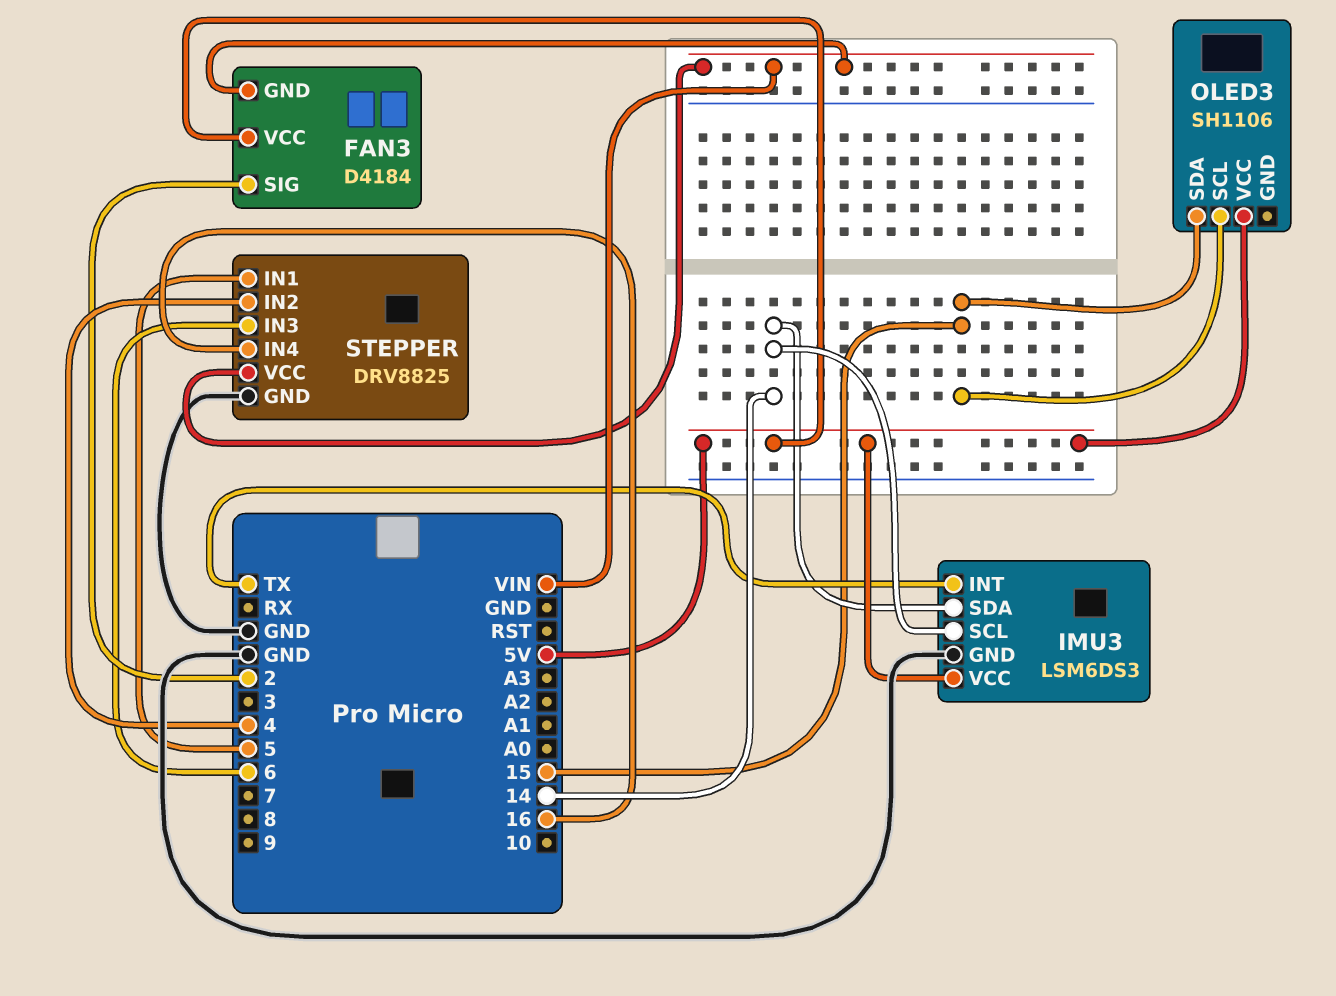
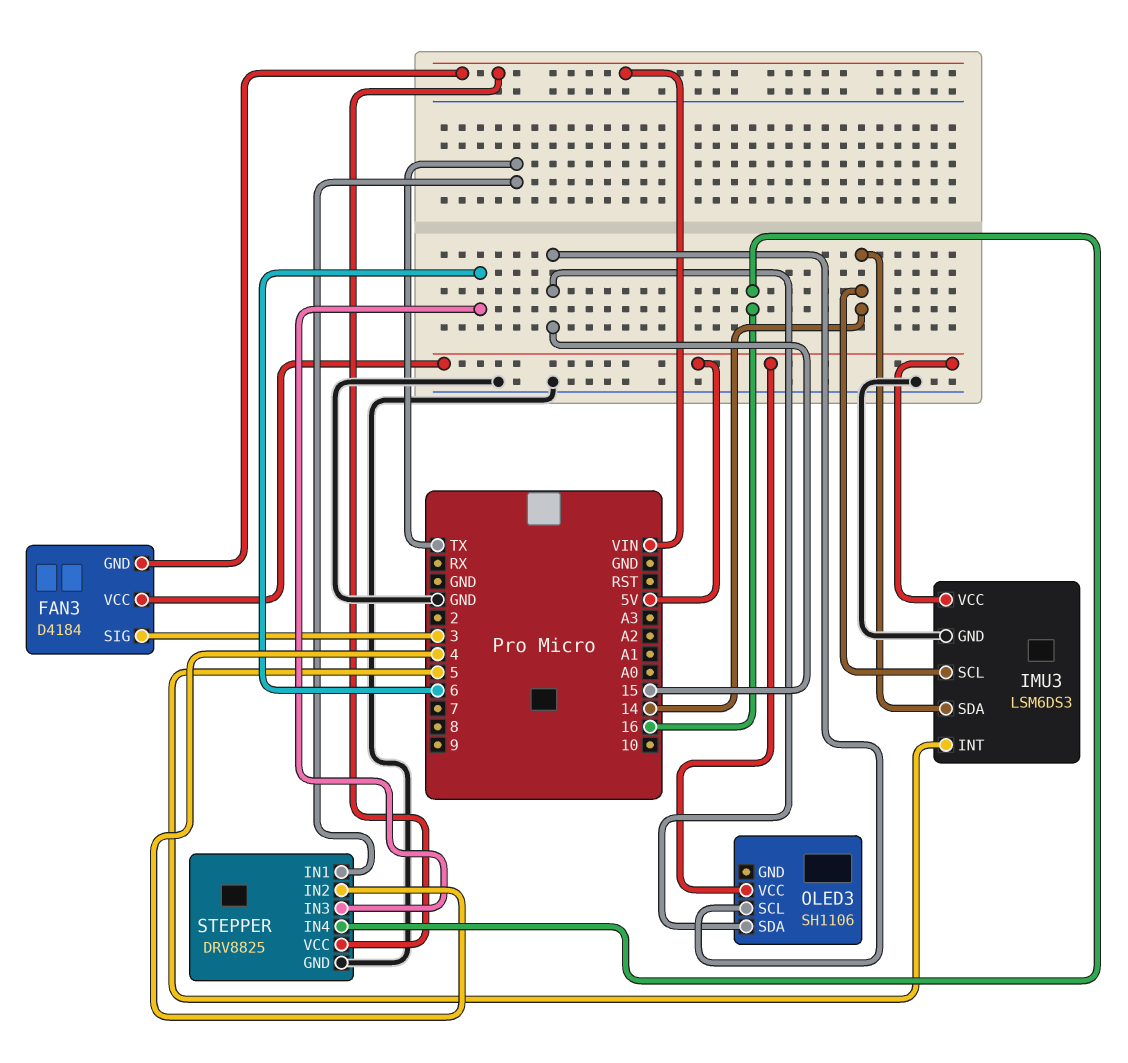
FAN3 pin SIG: 2 -> 3
IMU3 pin INT: TX -> 5
STEPPER pin IN1: 5 -> TX

